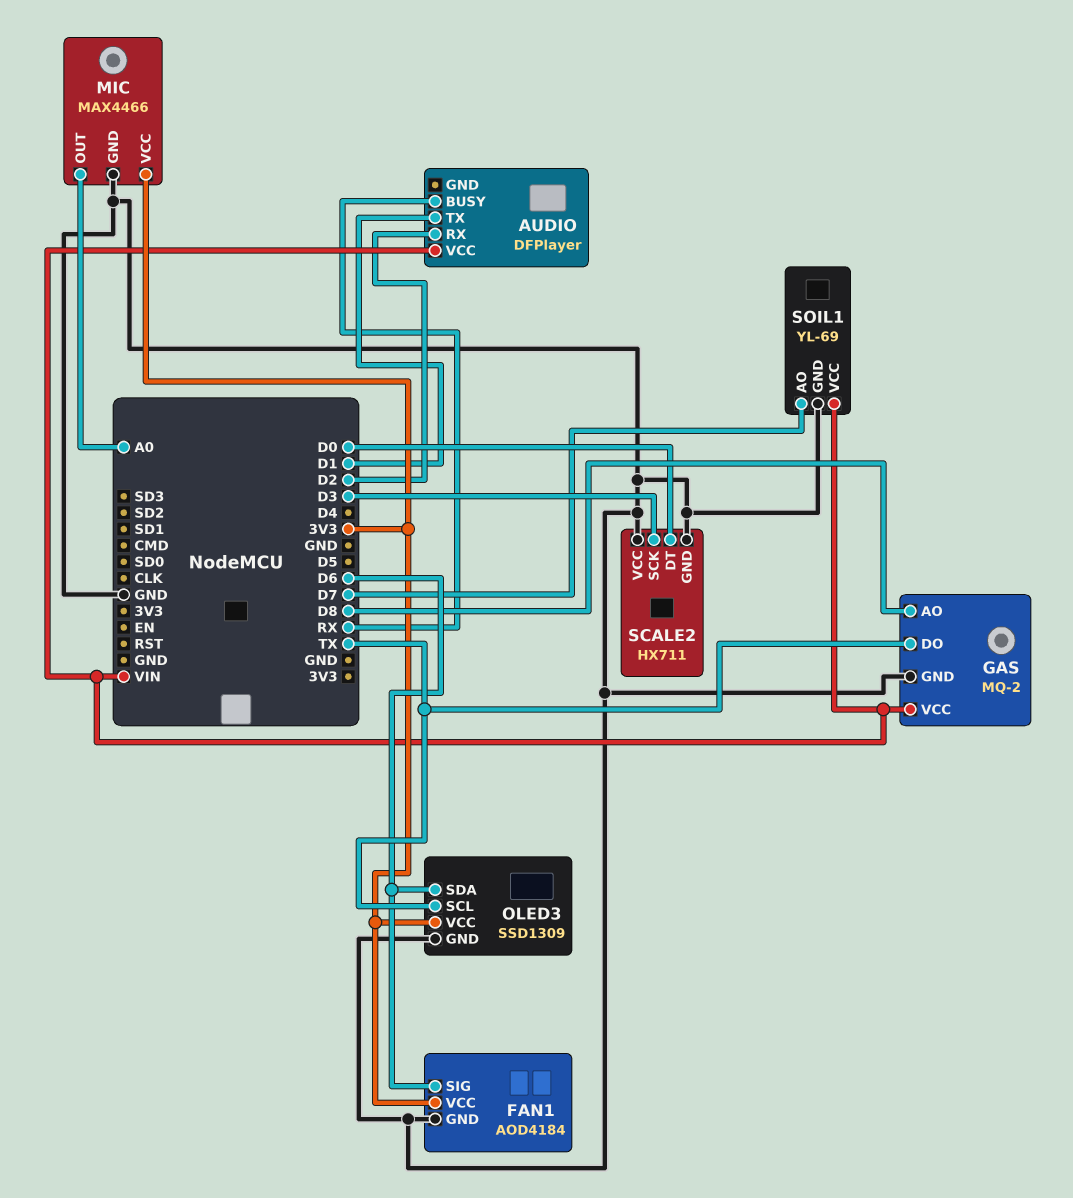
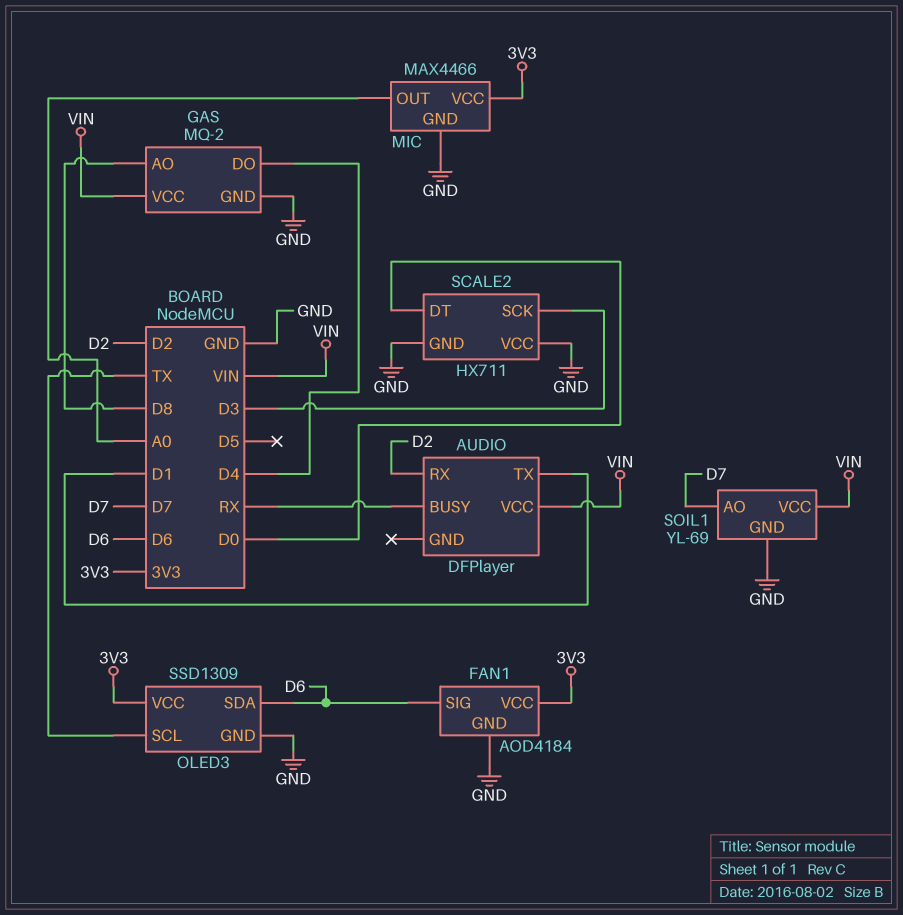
GAS pin DO: TX -> D4

